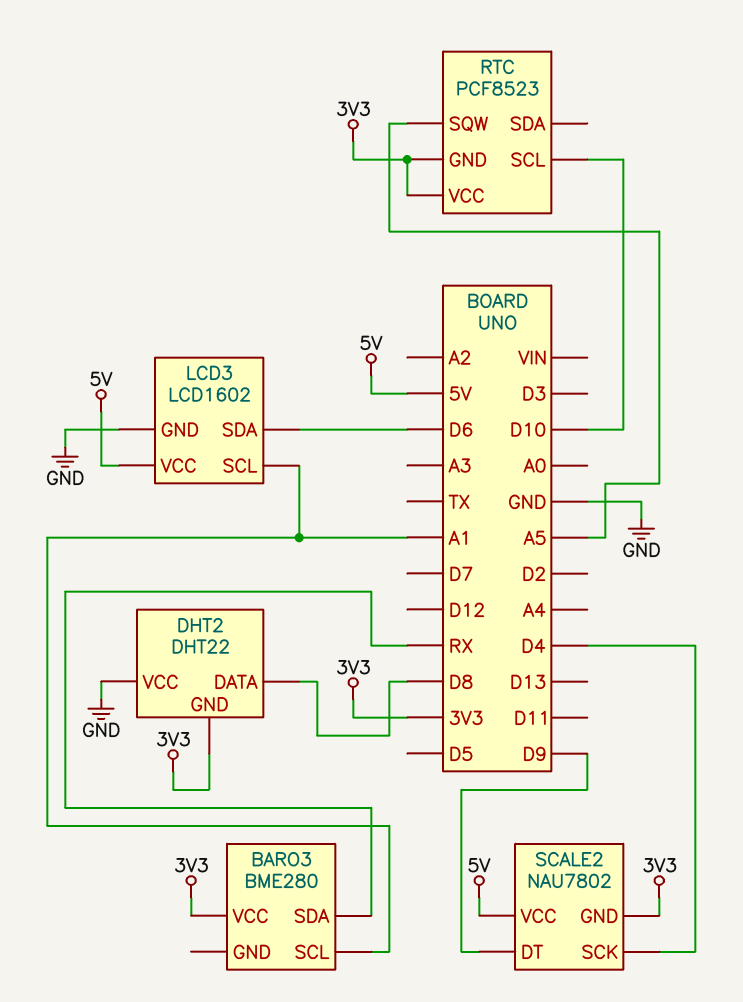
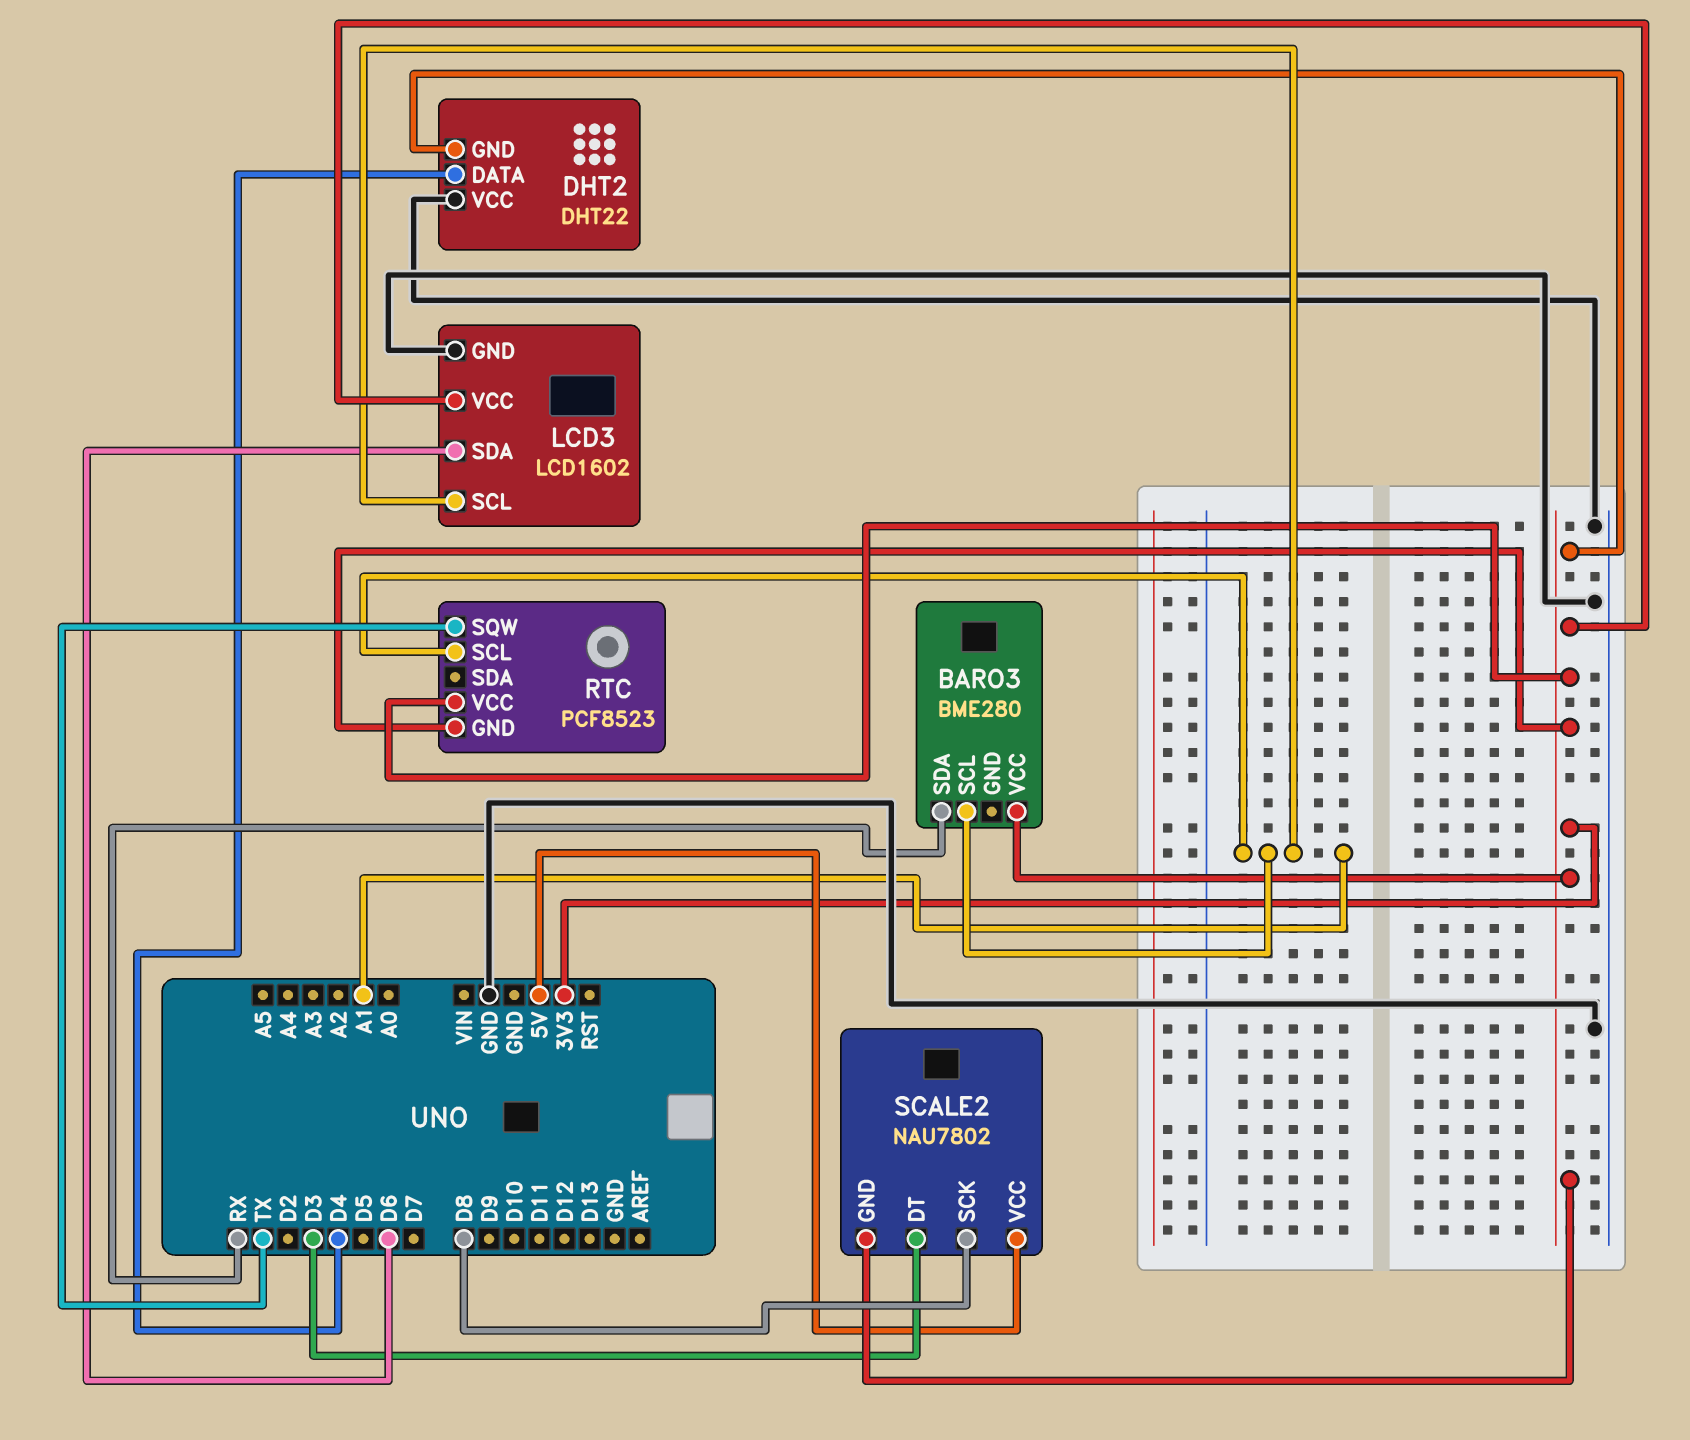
DHT2 pin DATA: D8 -> D4
LCD3 pin VCC: 5V -> 3V3
RTC pin SCL: D10 -> A1
RTC pin SQW: A5 -> TX
SCALE2 pin DT: D9 -> D3
SCALE2 pin SCK: D4 -> D8

